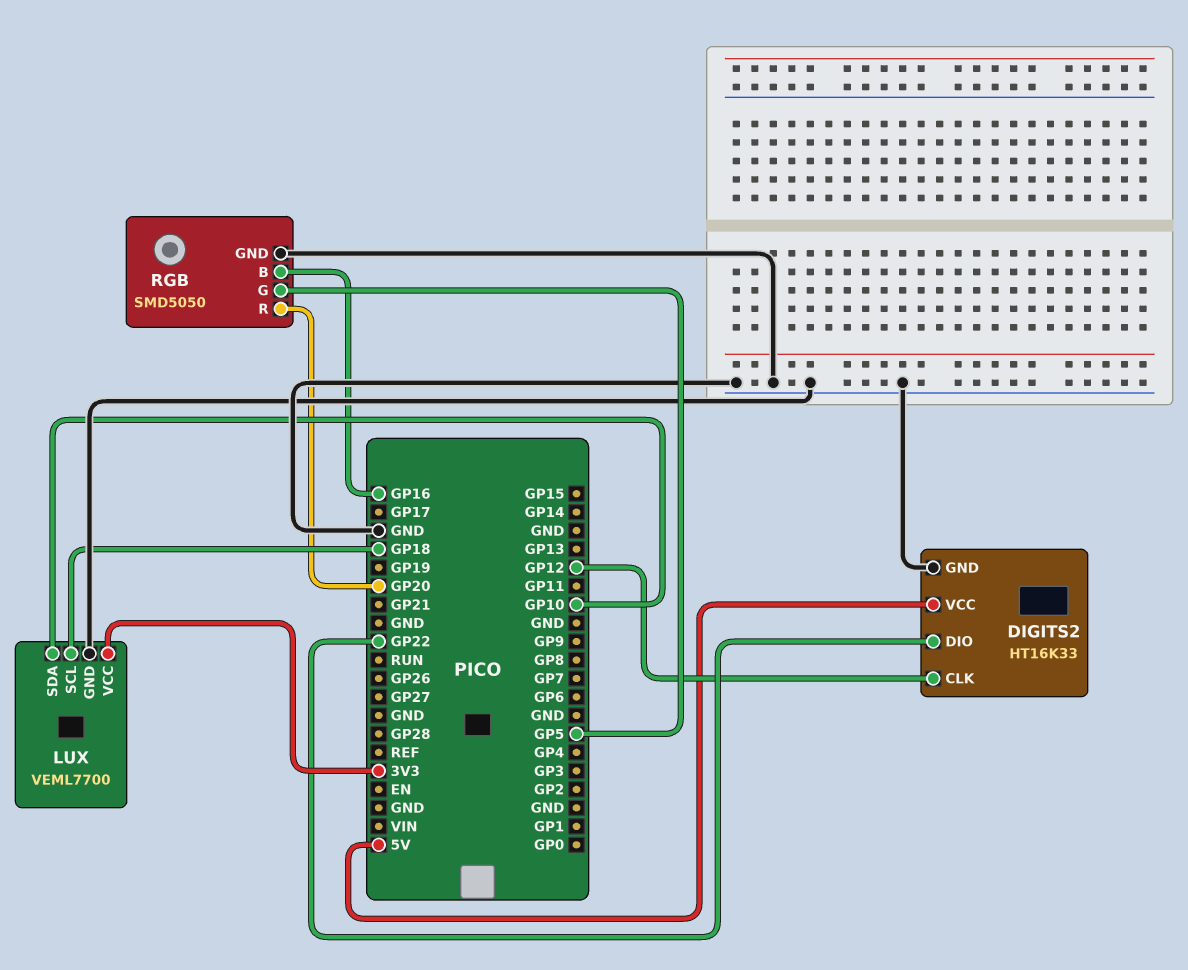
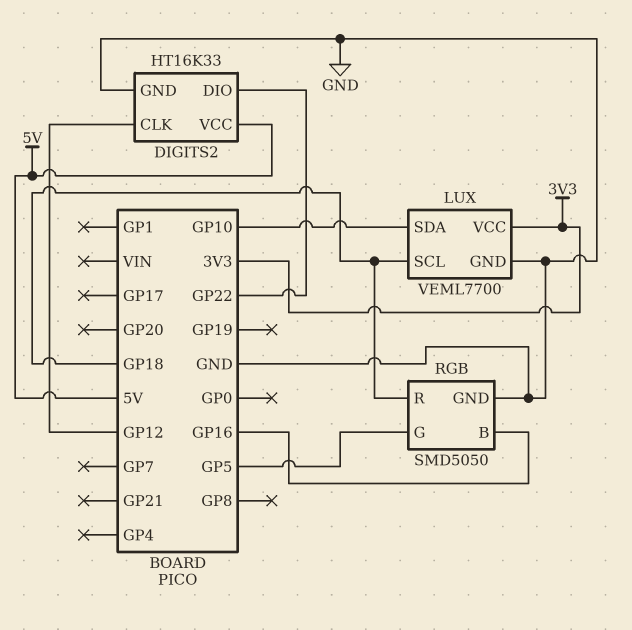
RGB pin R: GP20 -> GP18

